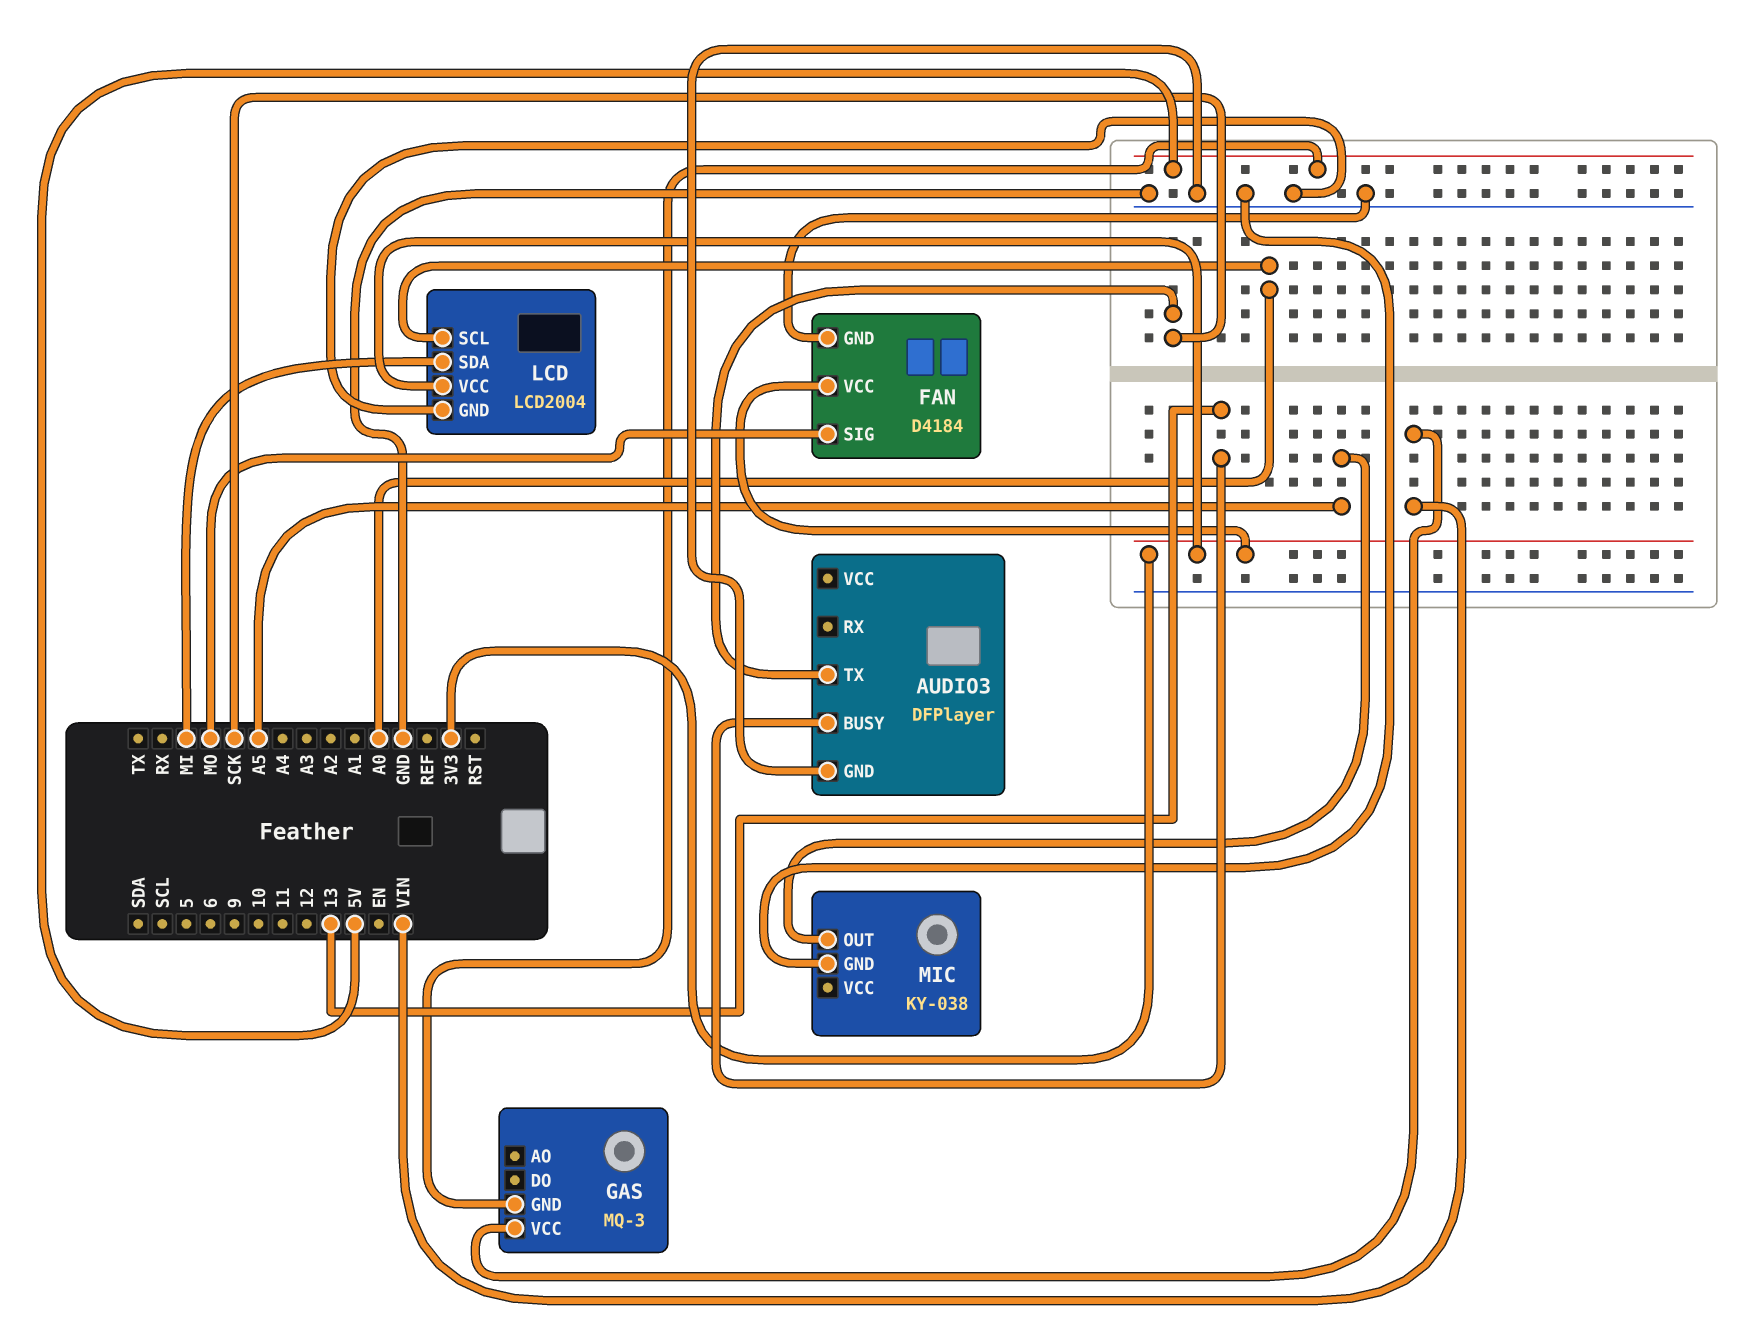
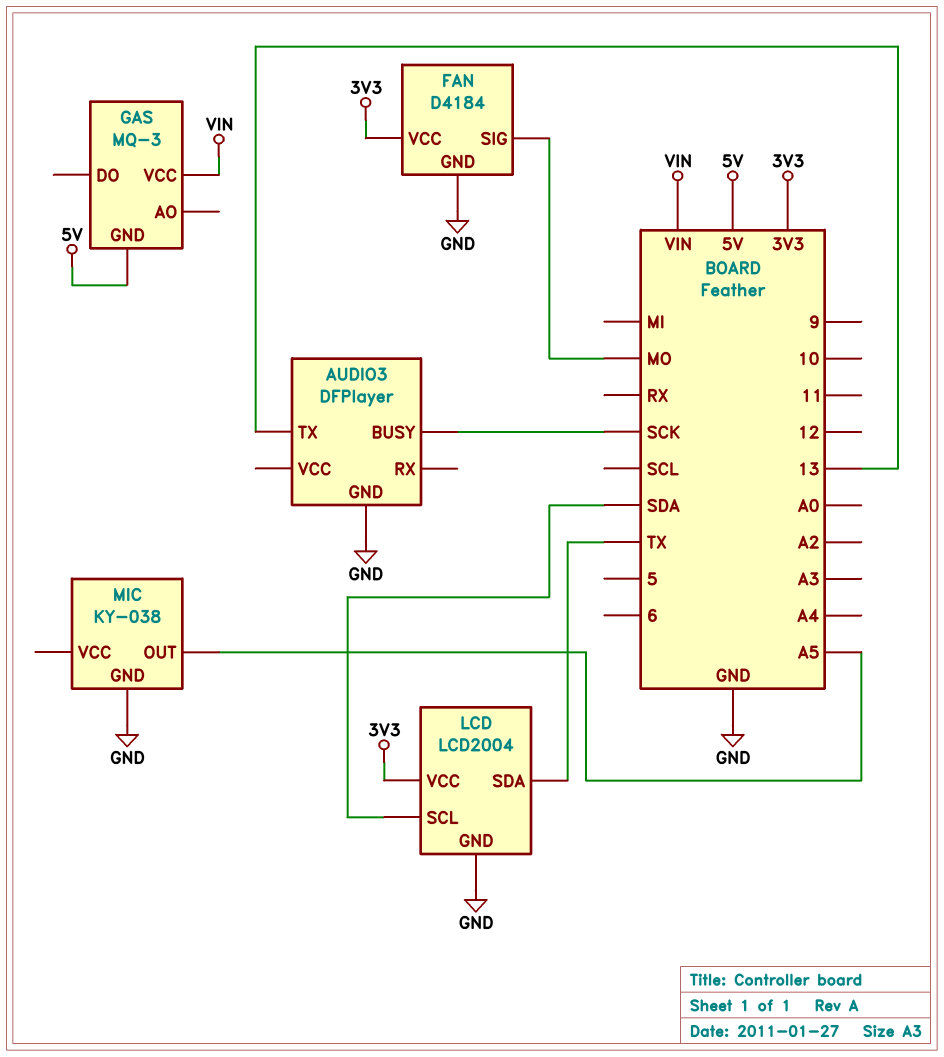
AUDIO3 pin BUSY: 13 -> SCK
AUDIO3 pin TX: SCK -> 13
LCD pin SCL: A0 -> SDA
LCD pin SDA: MI -> TX

